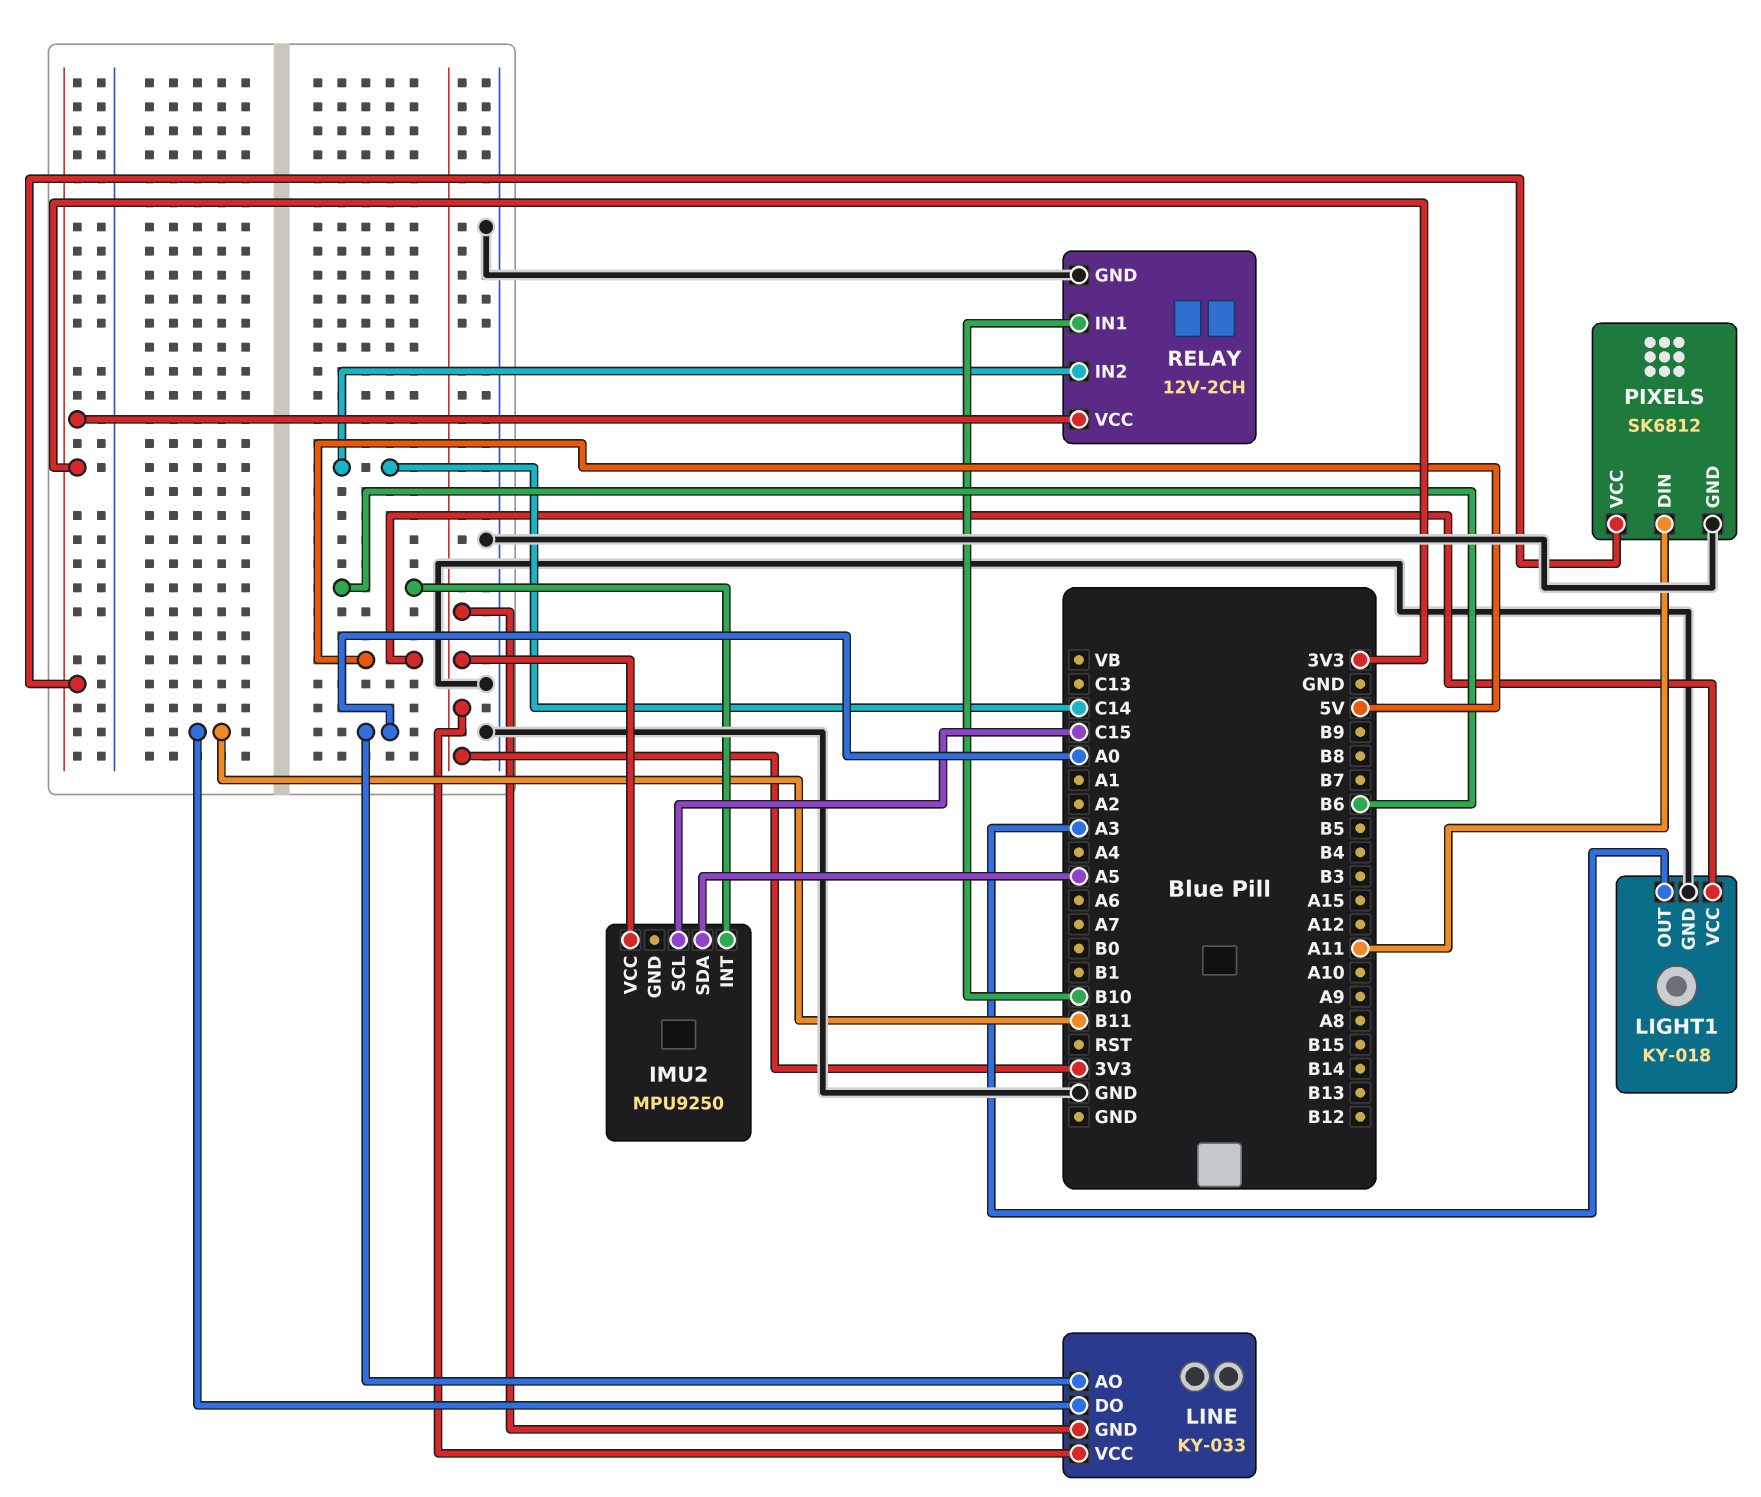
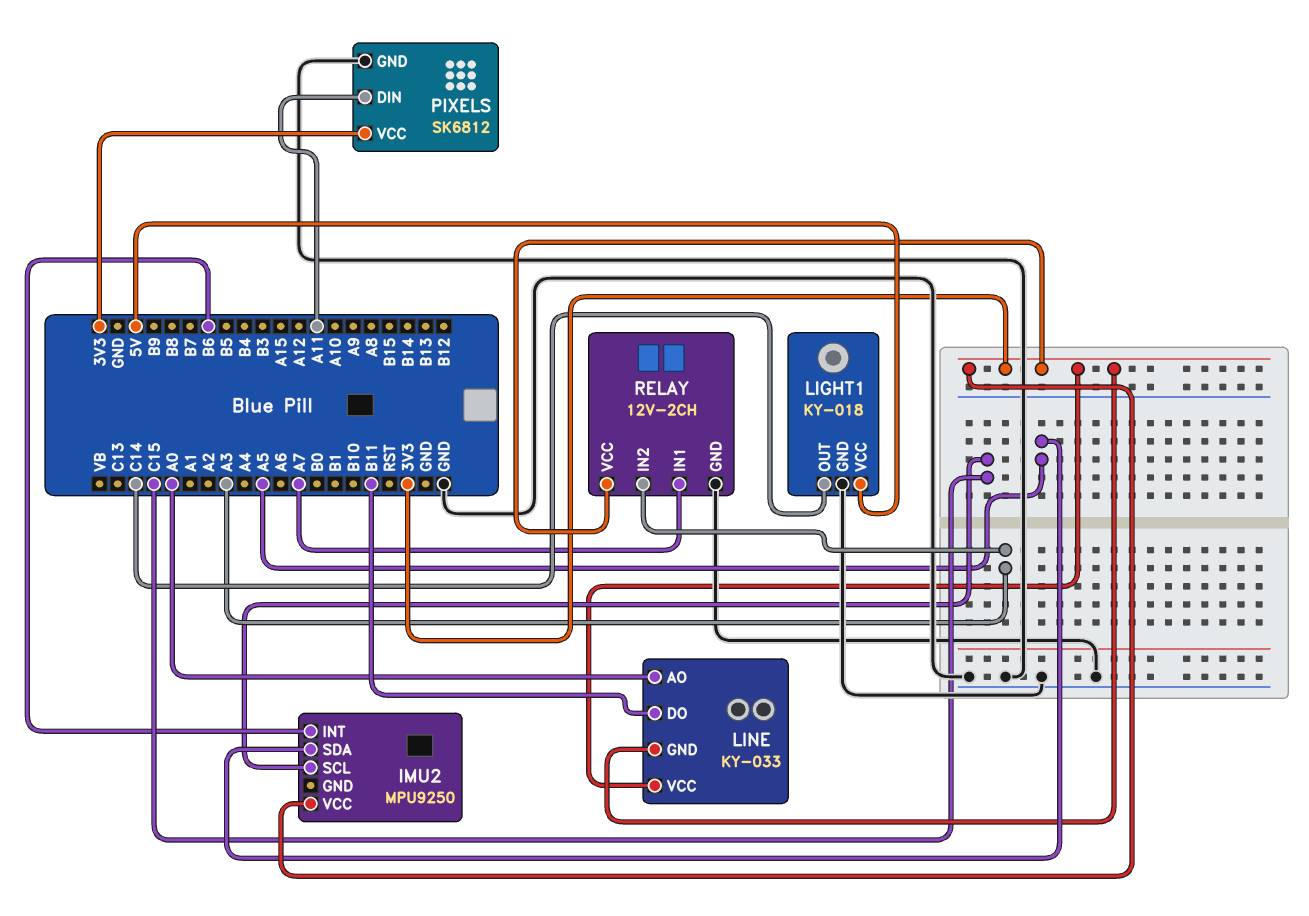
LIGHT1 pin OUT: A3 -> C14
RELAY pin IN1: B10 -> A7
RELAY pin IN2: C14 -> A3

